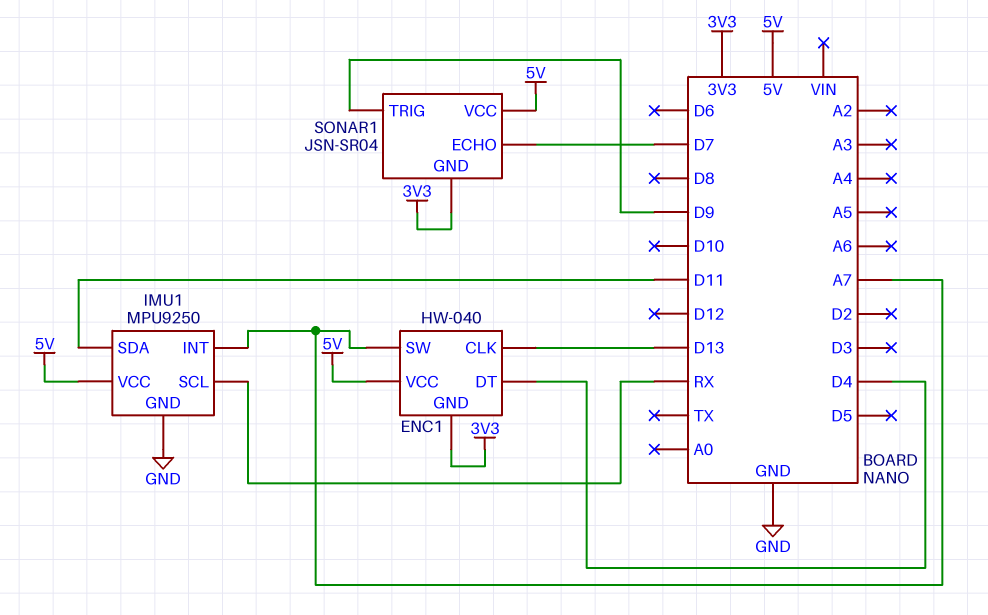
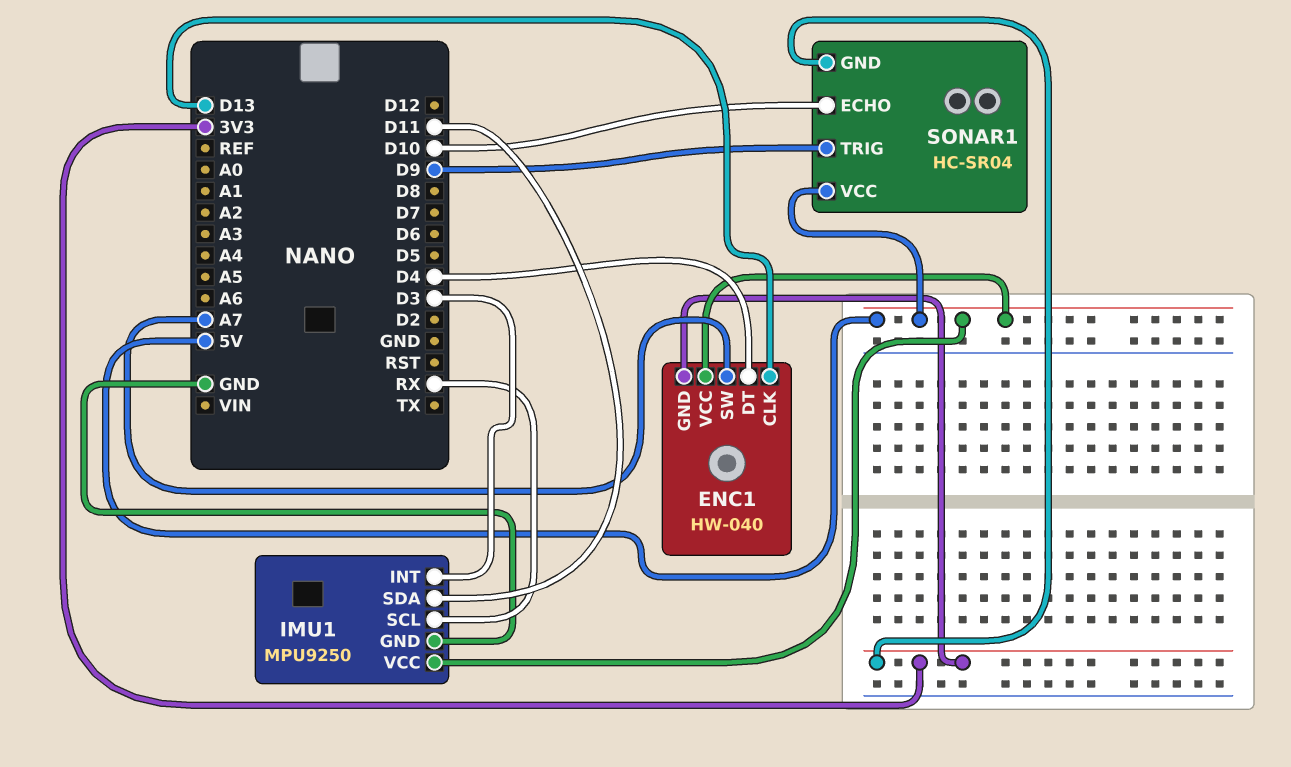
IMU1 pin INT: A7 -> D3
SONAR1: JSN-SR04 -> HC-SR04
SONAR1 pin ECHO: D7 -> D10

